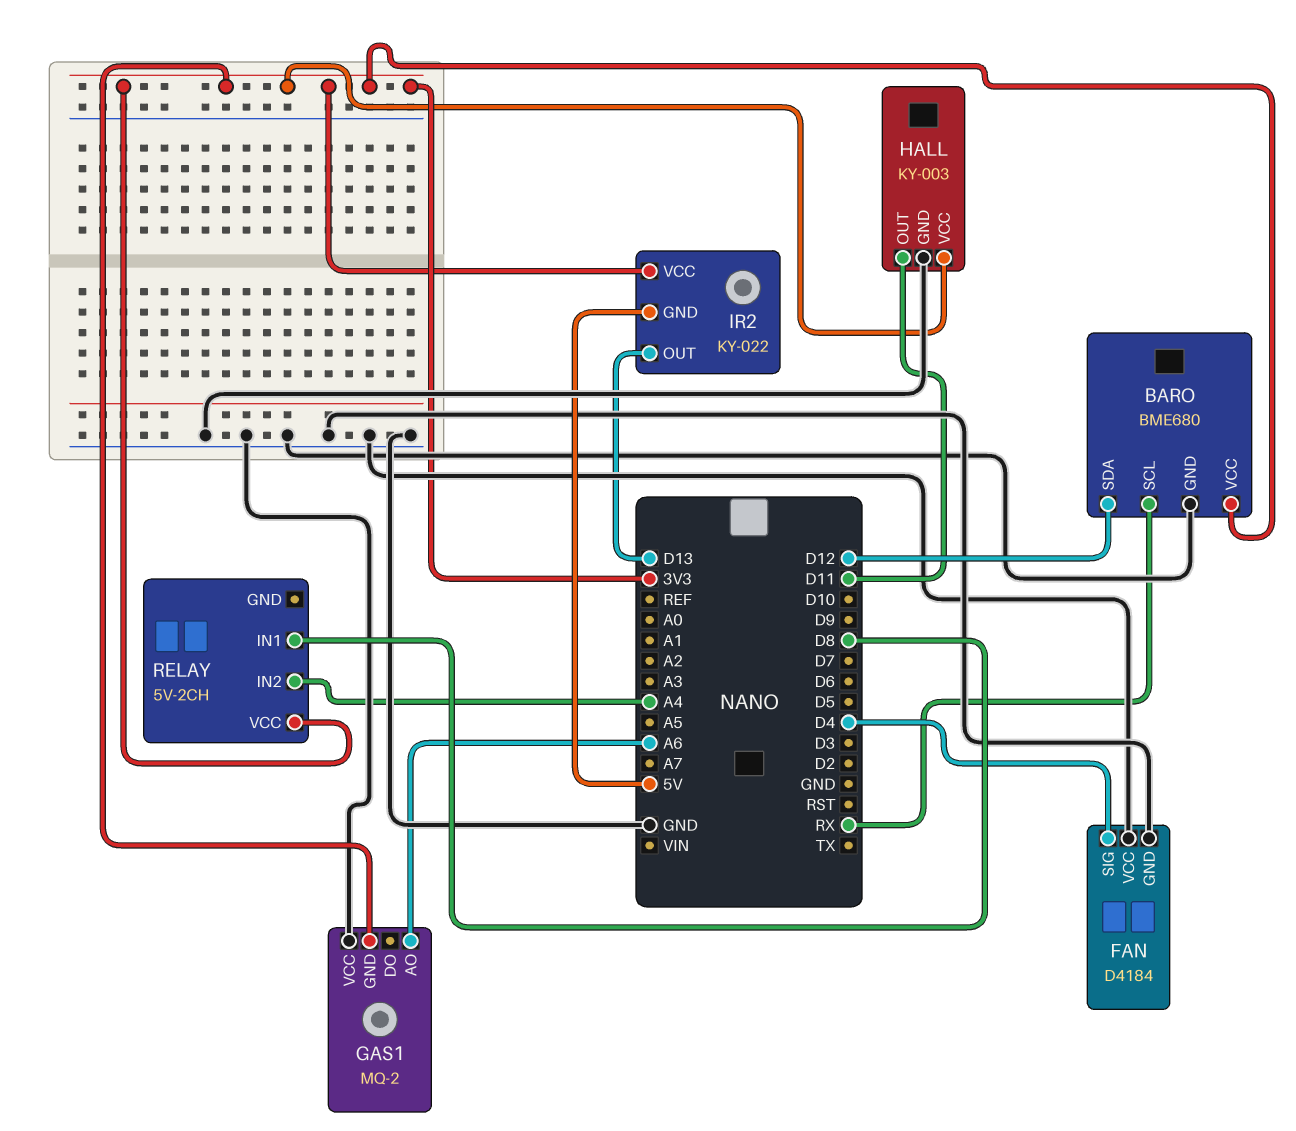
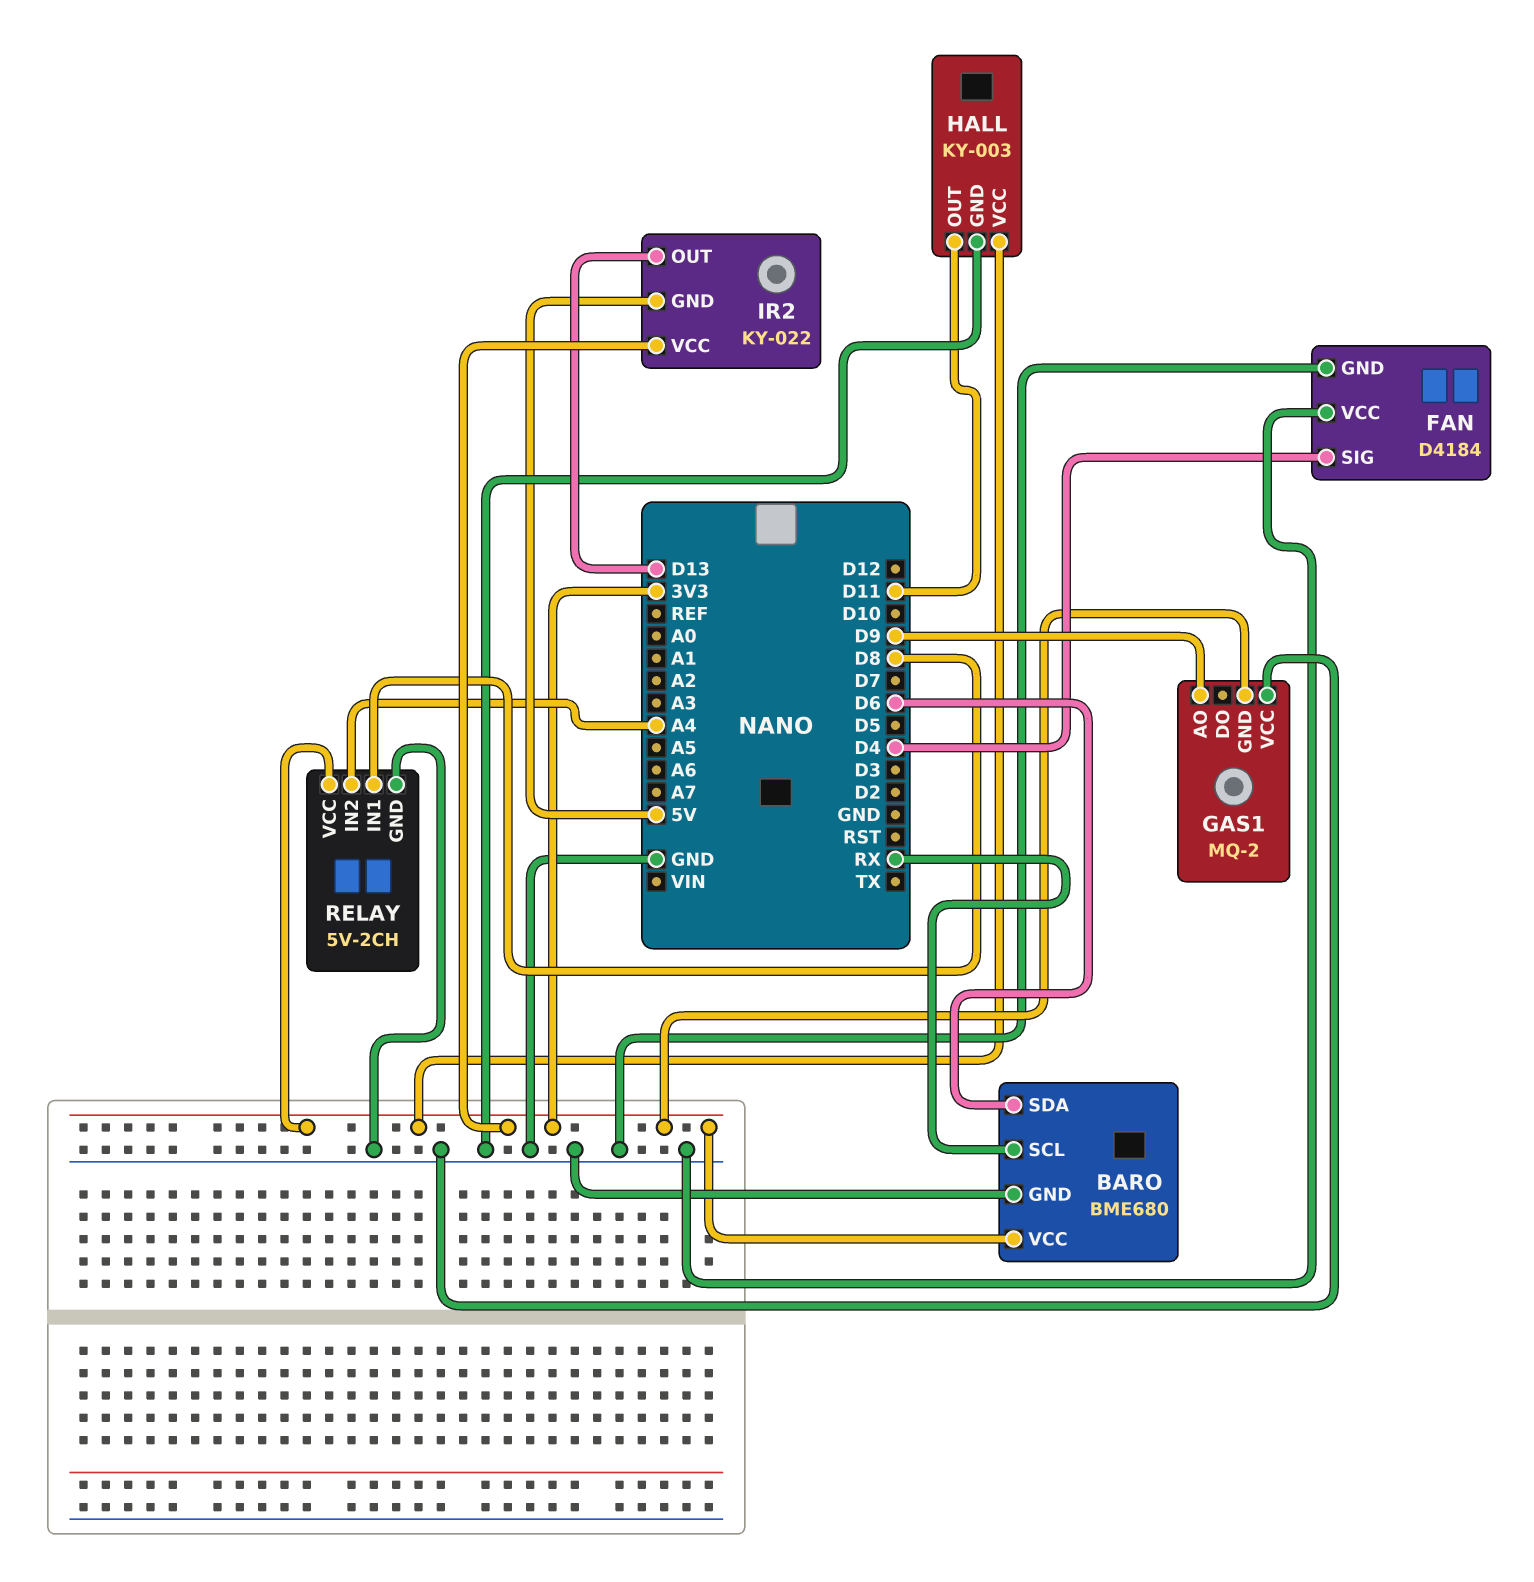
BARO pin SDA: D12 -> D6
GAS1 pin AO: A6 -> D9
RELAY pin GND: none -> GND

